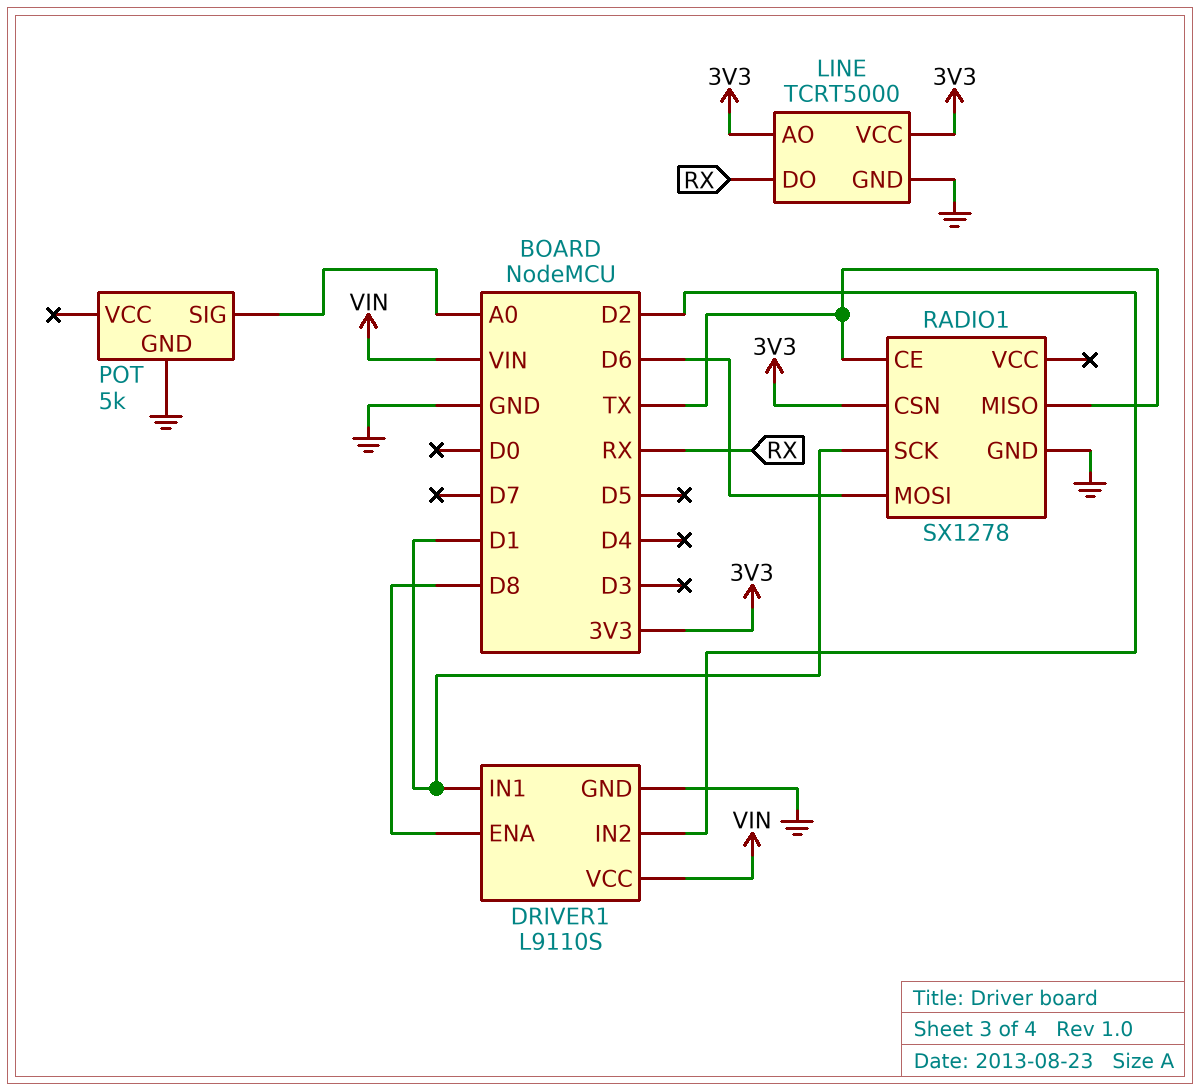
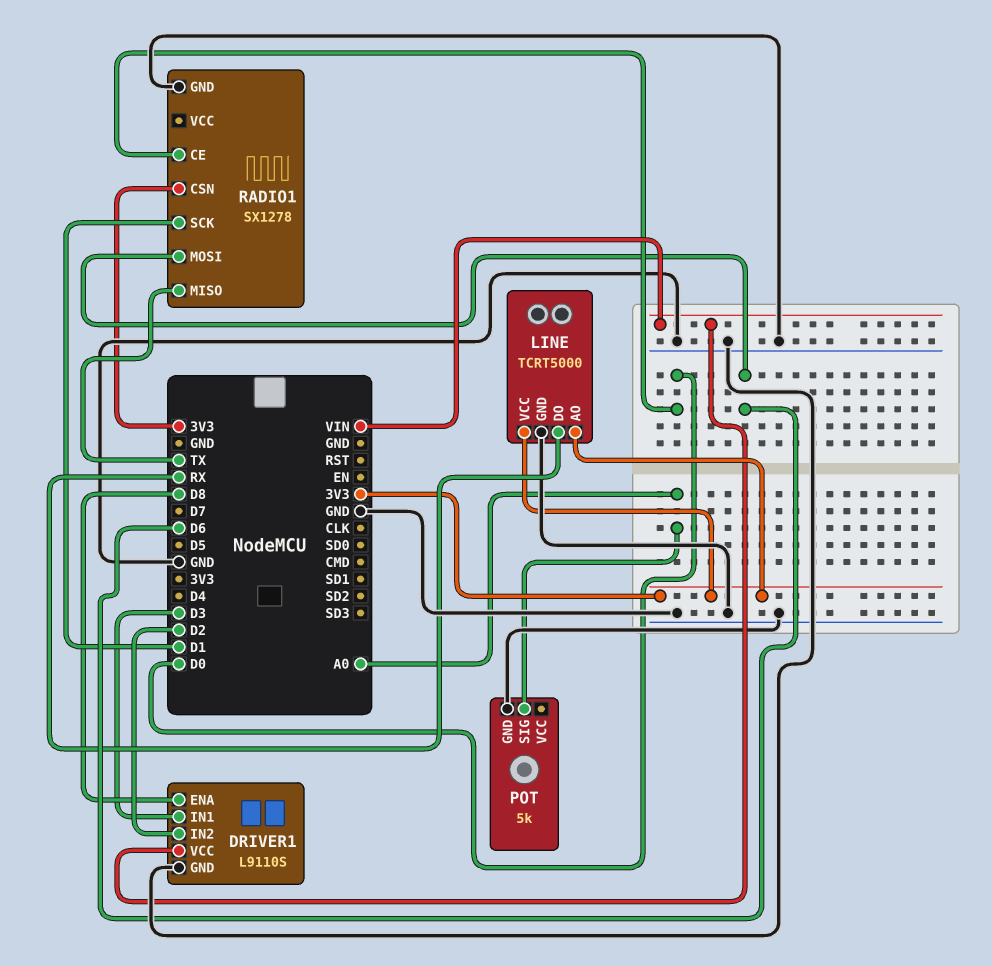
DRIVER1 pin IN1: D1 -> D3
RADIO1 pin CE: TX -> D0

